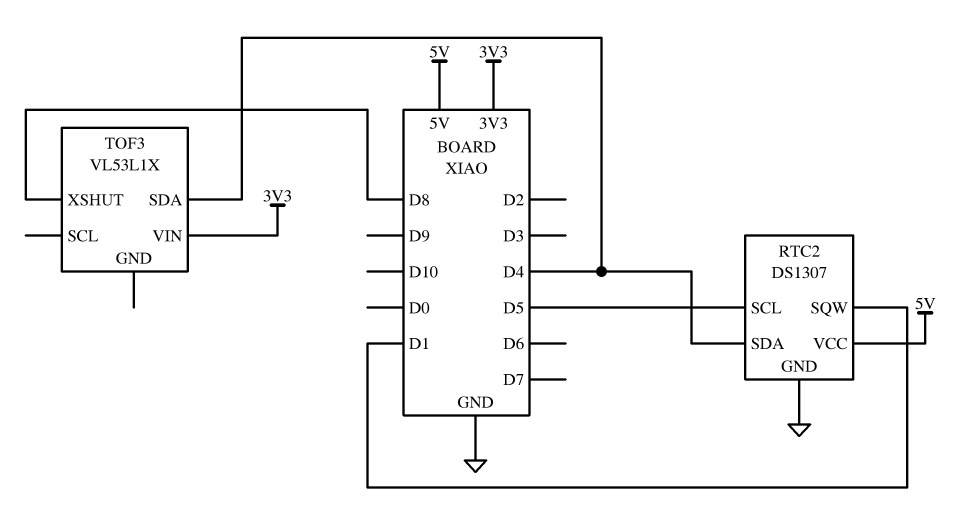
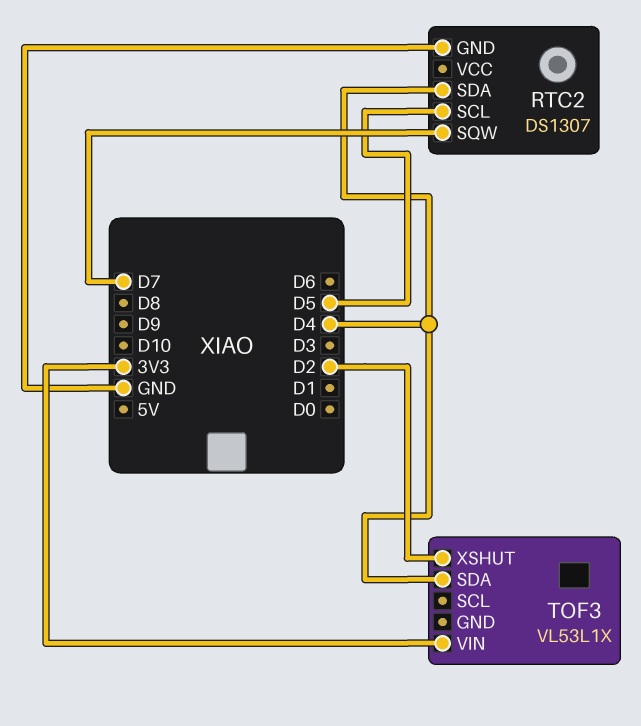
RTC2 pin SQW: D1 -> D7
RTC2 pin VCC: 5V -> none
TOF3 pin XSHUT: D8 -> D2

